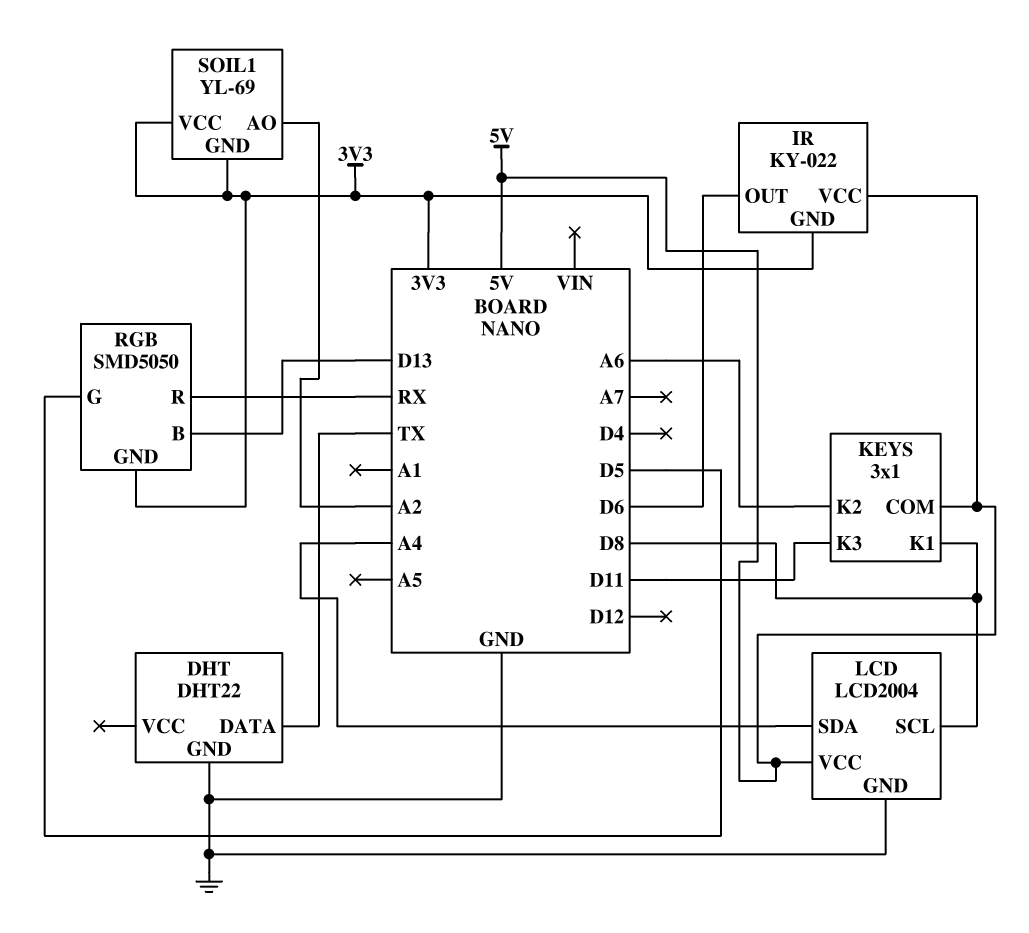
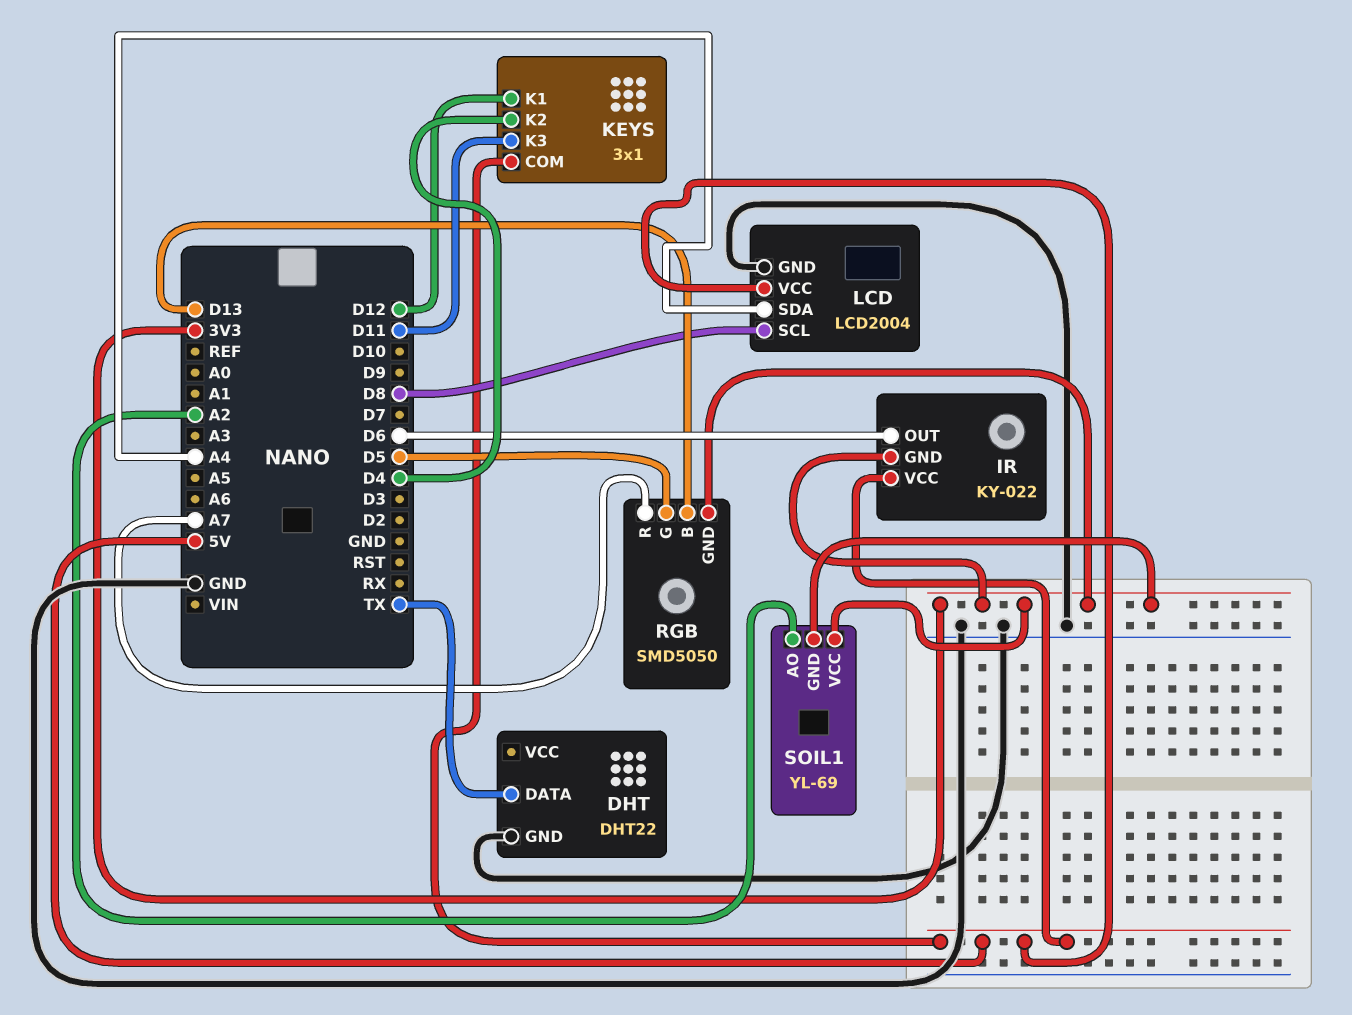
KEYS pin K1: D8 -> D12
KEYS pin K2: A6 -> D4
RGB pin R: RX -> A7

